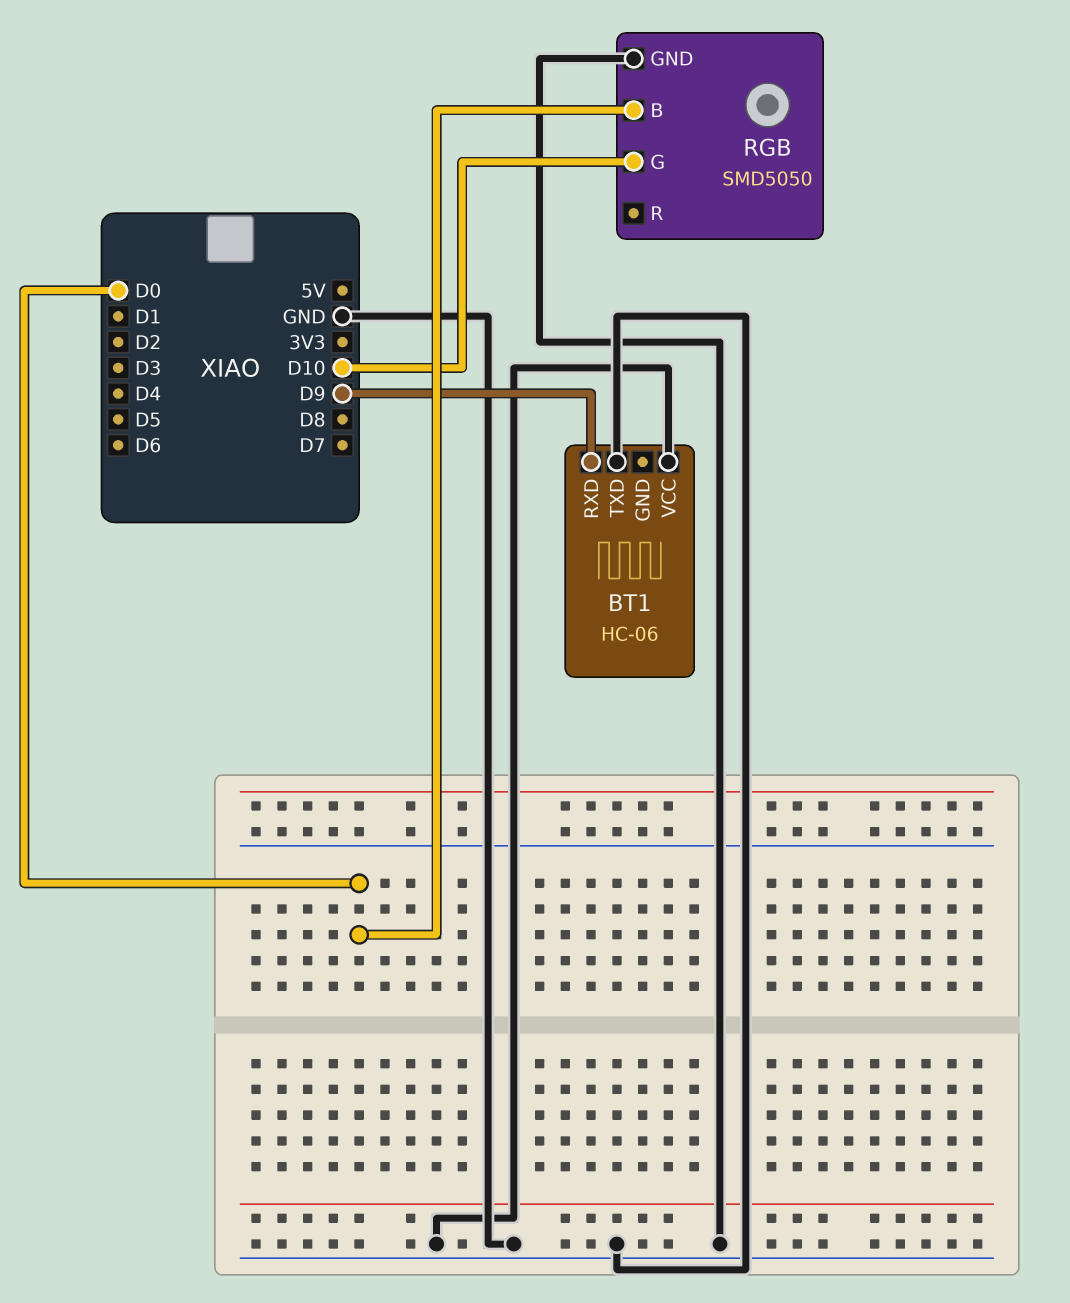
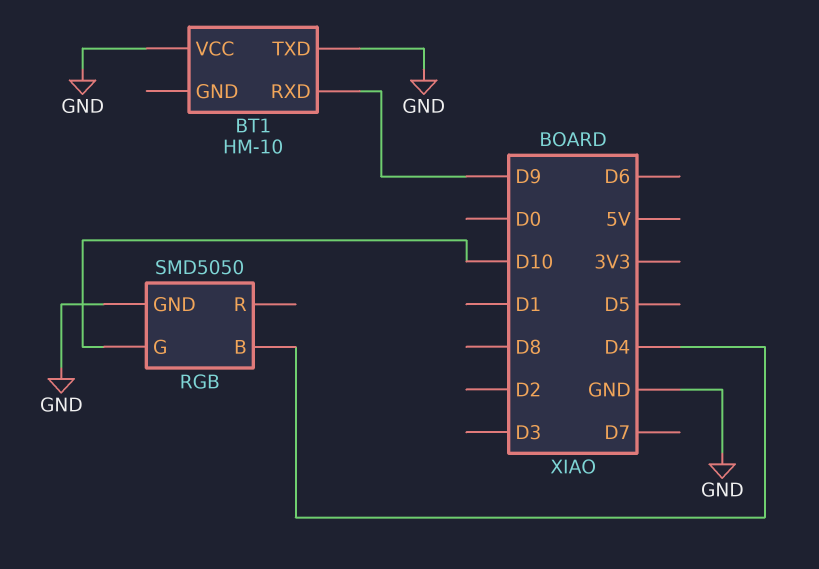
BT1: HC-06 -> HM-10
RGB pin B: D0 -> D4

